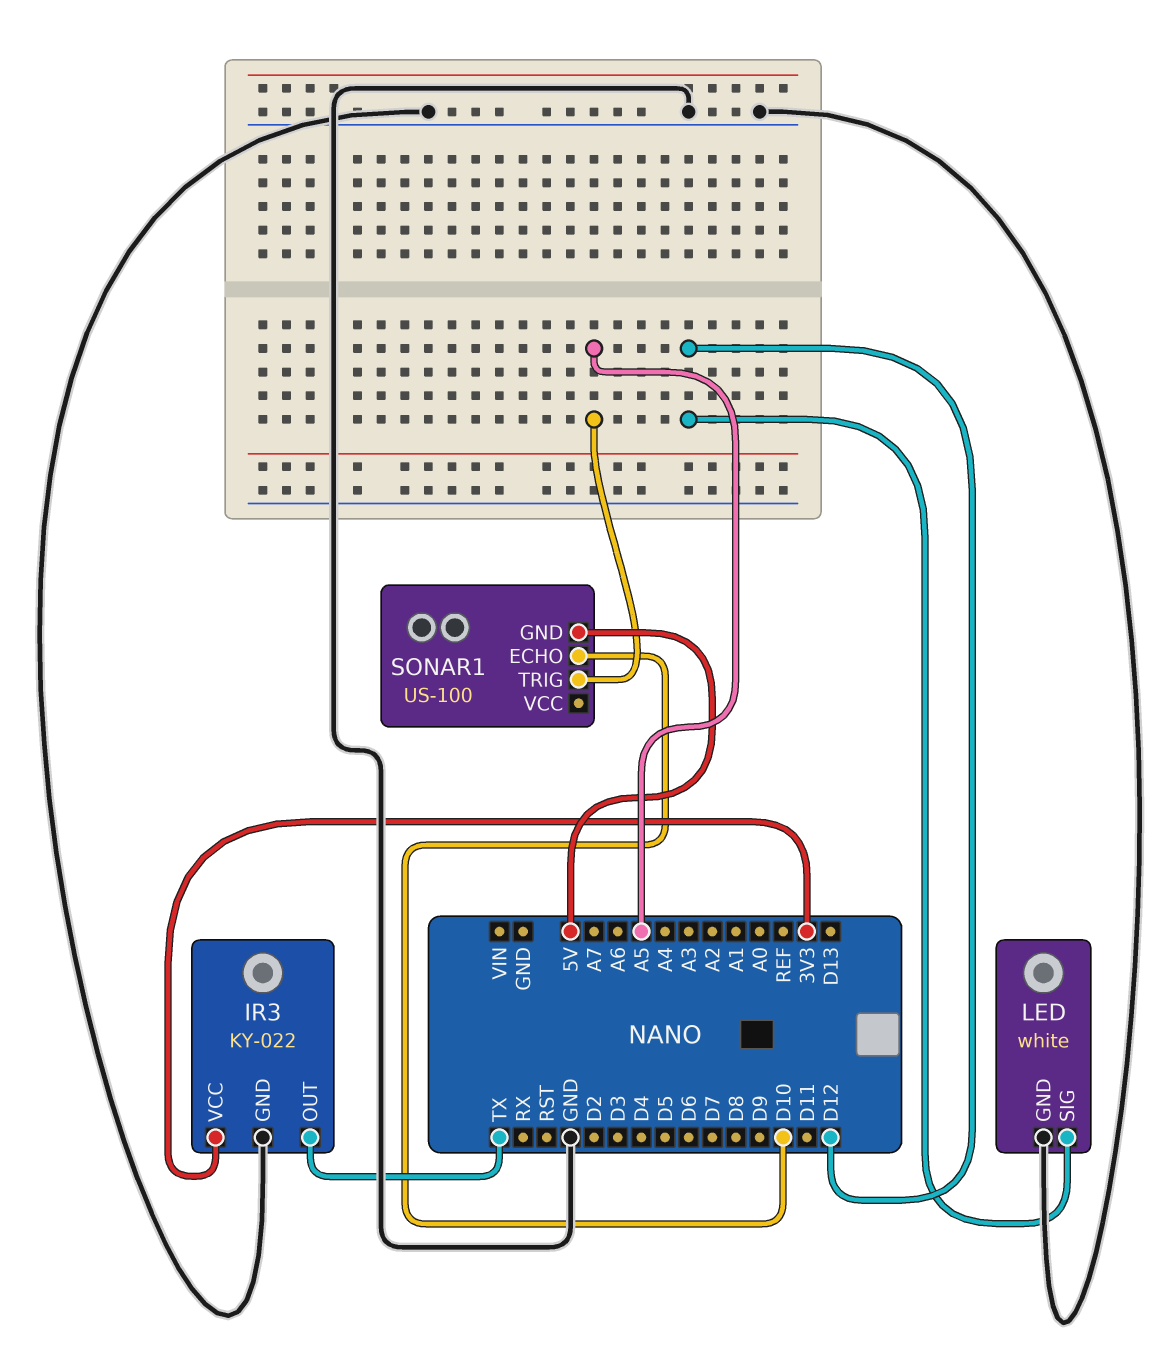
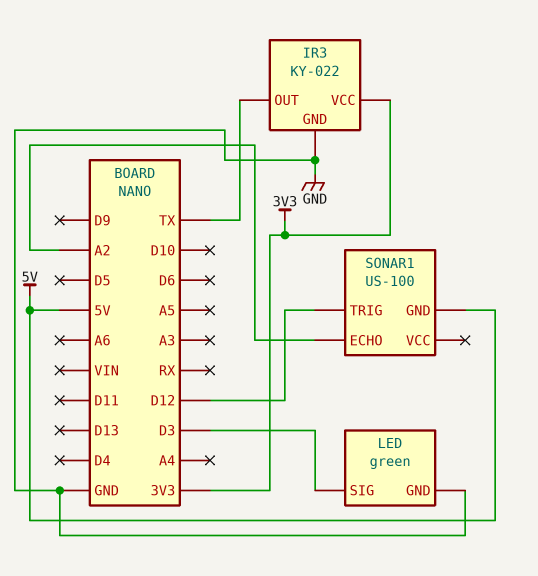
LED: white -> green
LED pin SIG: D12 -> D3
SONAR1 pin ECHO: D10 -> A2
SONAR1 pin TRIG: A5 -> D12

